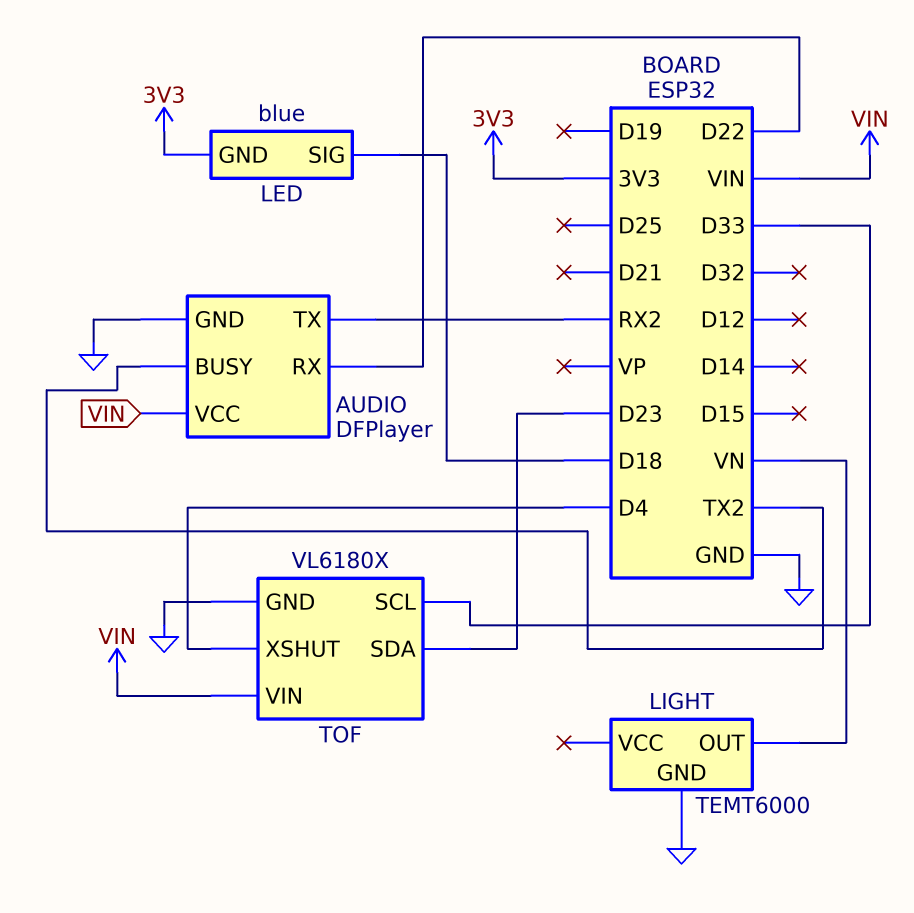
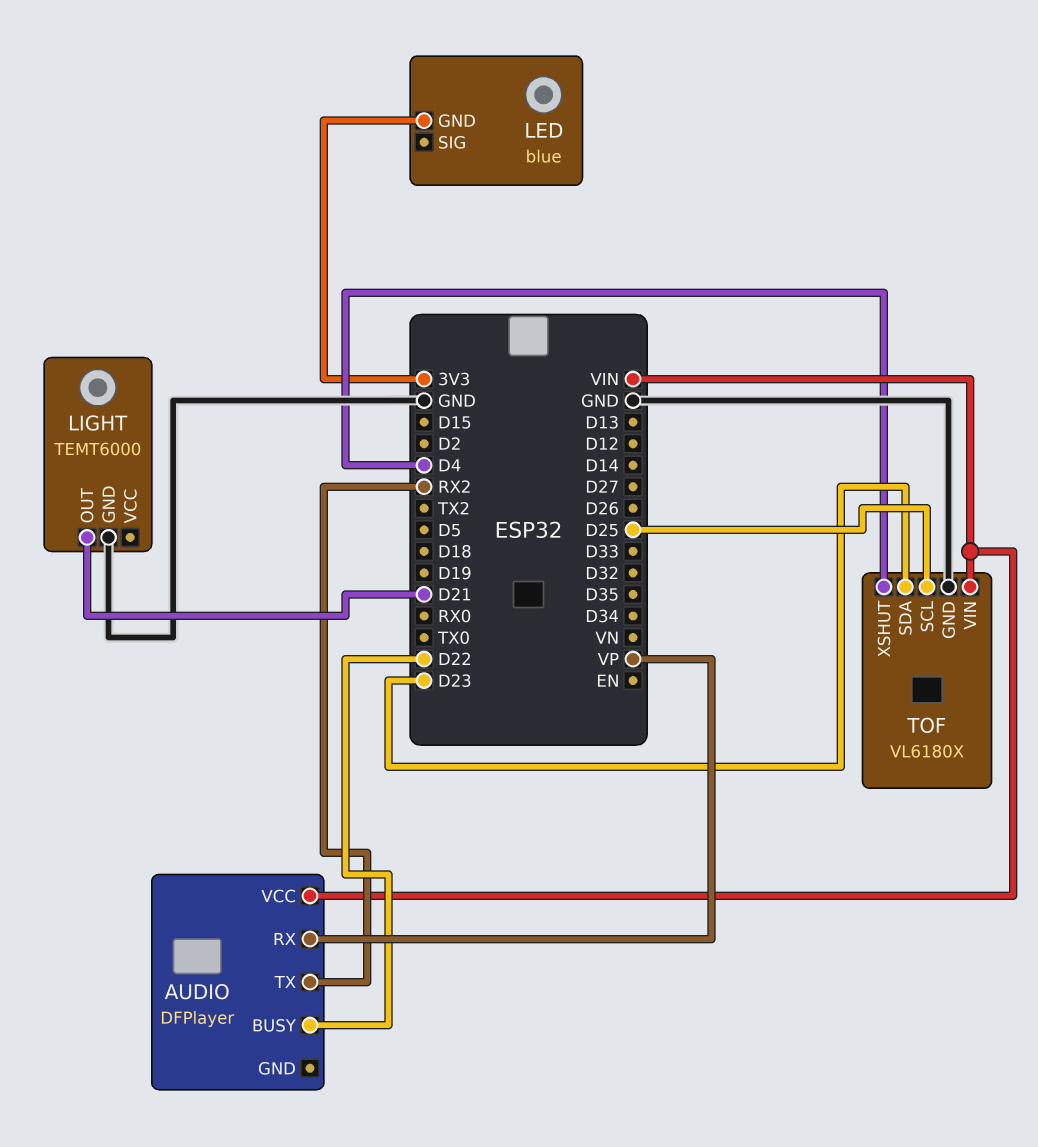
AUDIO pin BUSY: TX2 -> D22
AUDIO pin GND: GND -> none
AUDIO pin RX: D22 -> VP
LED pin SIG: D18 -> none
LIGHT pin OUT: VN -> D21
TOF pin SCL: D33 -> D25

